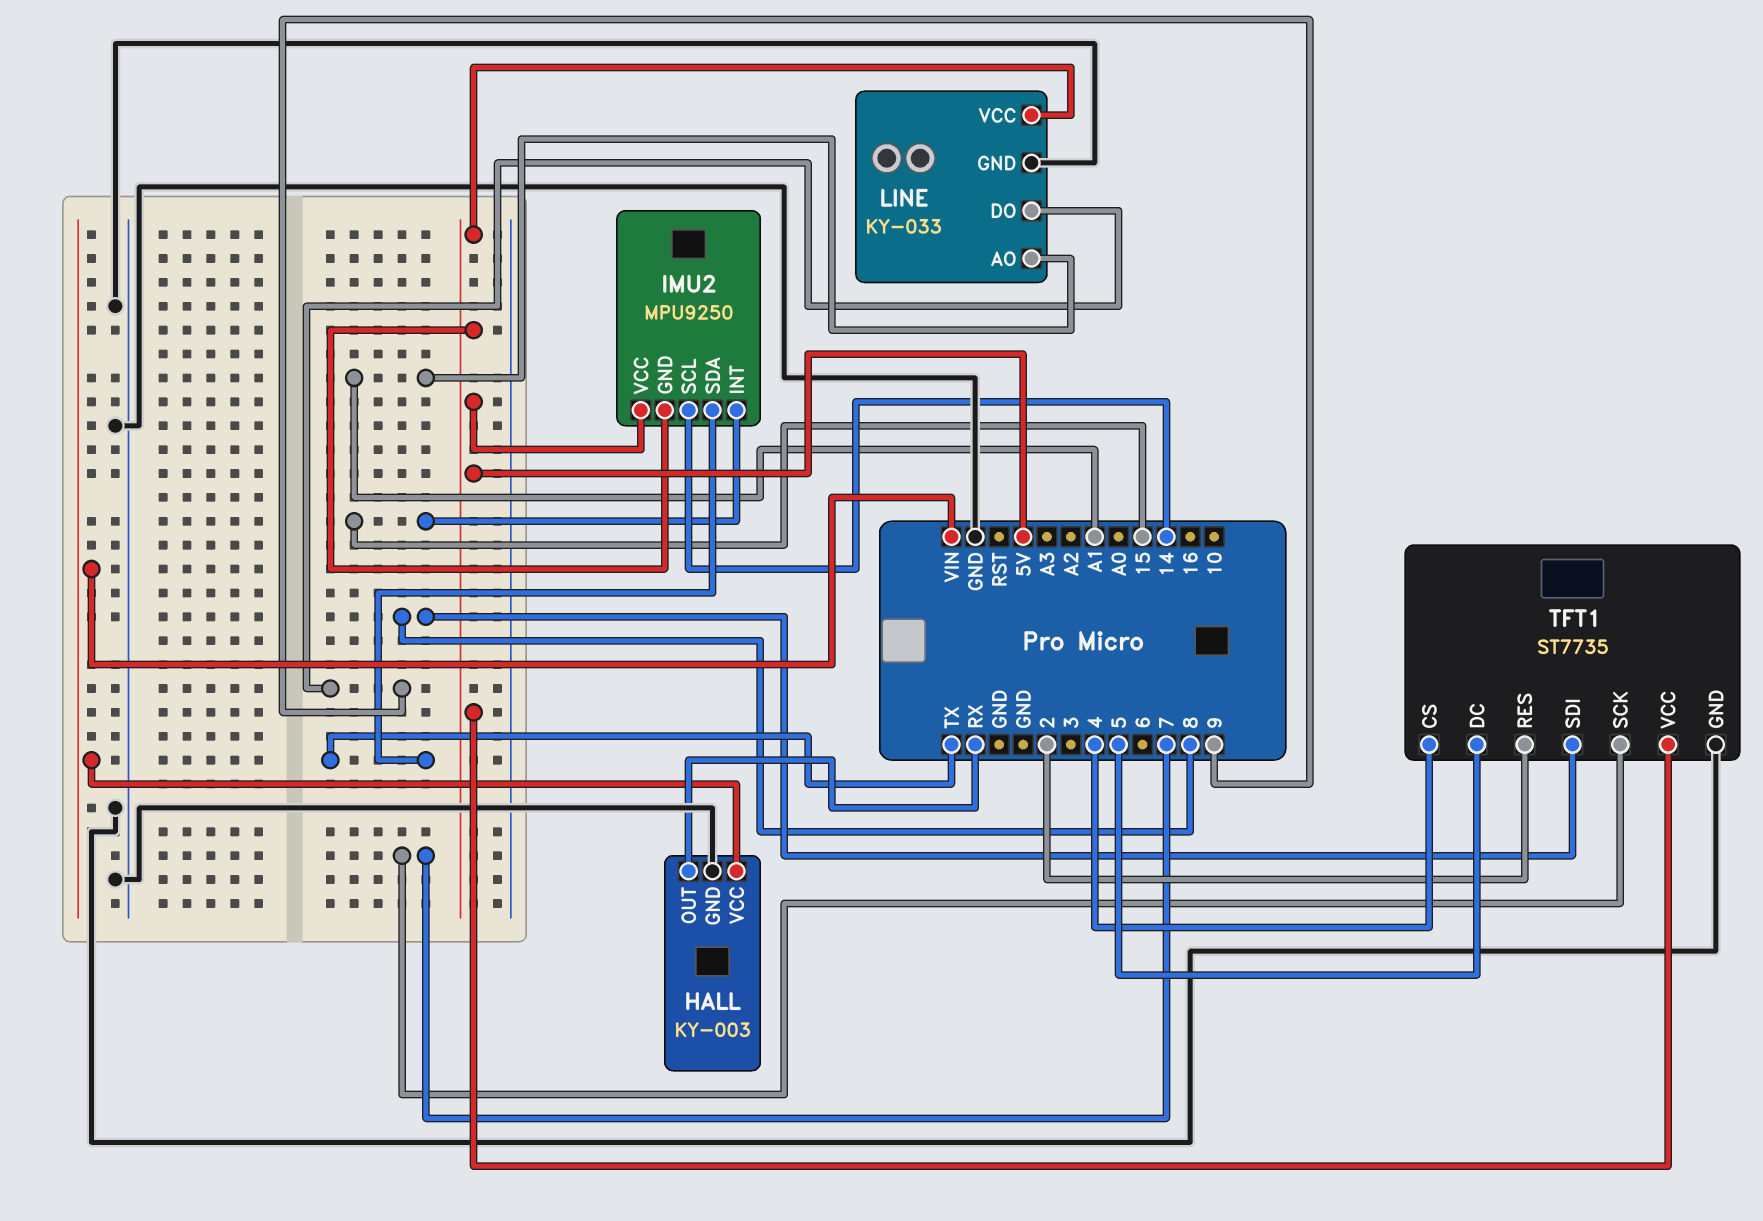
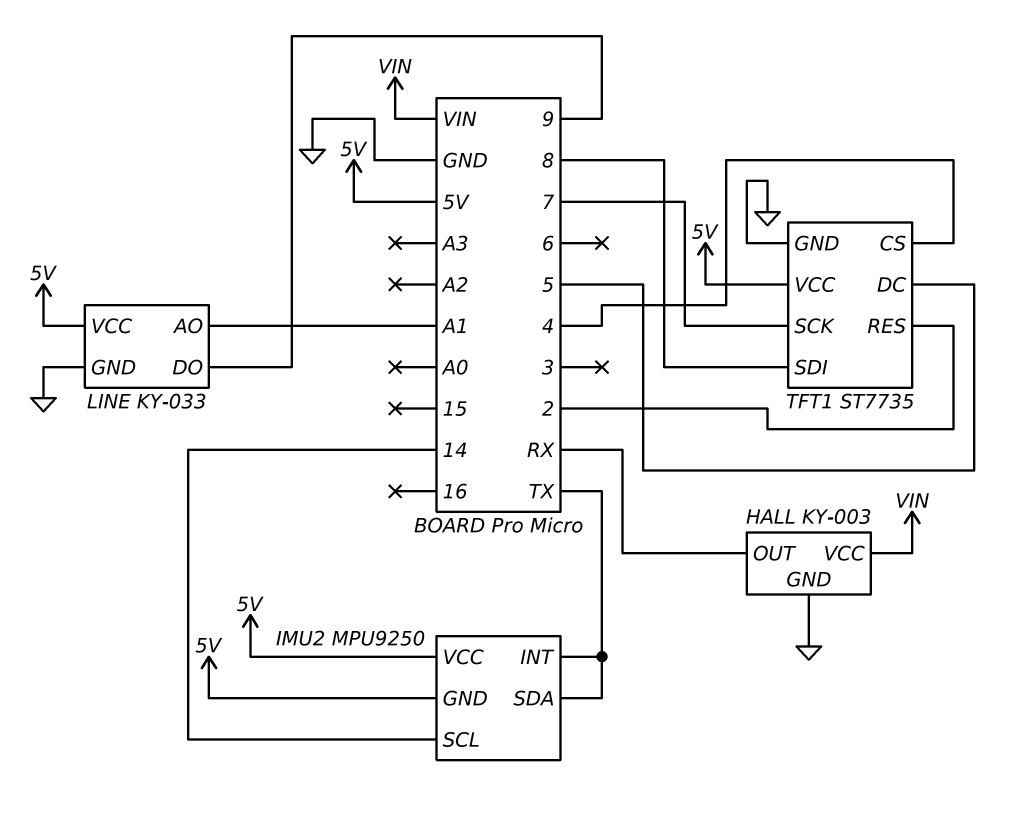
IMU2 pin INT: 15 -> TX

